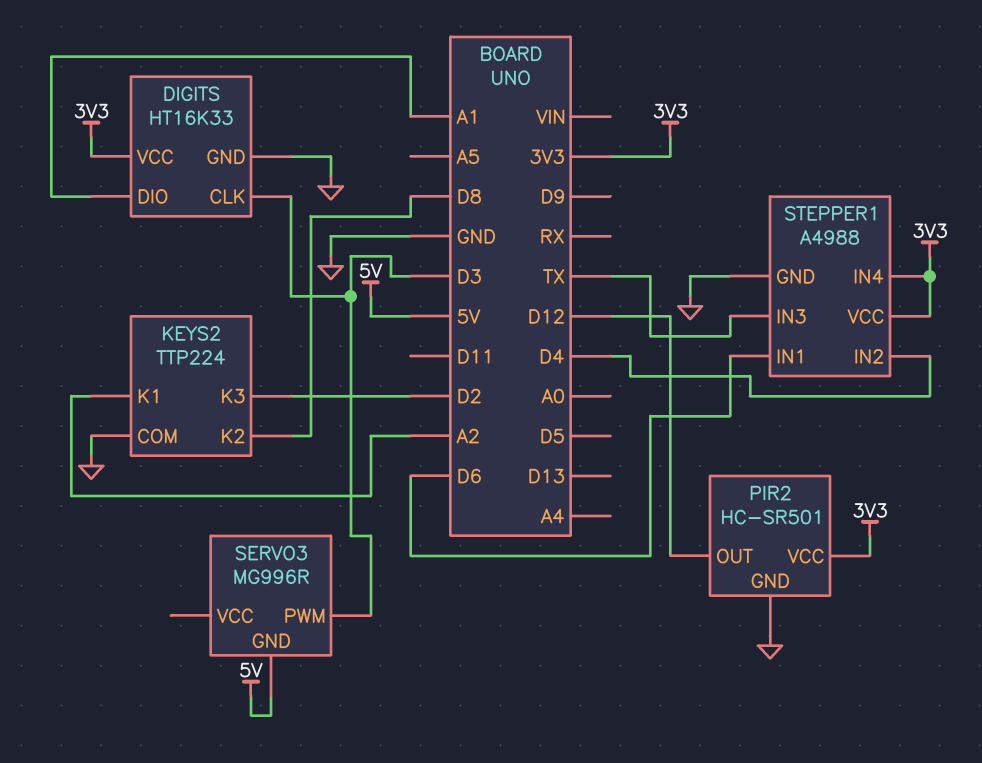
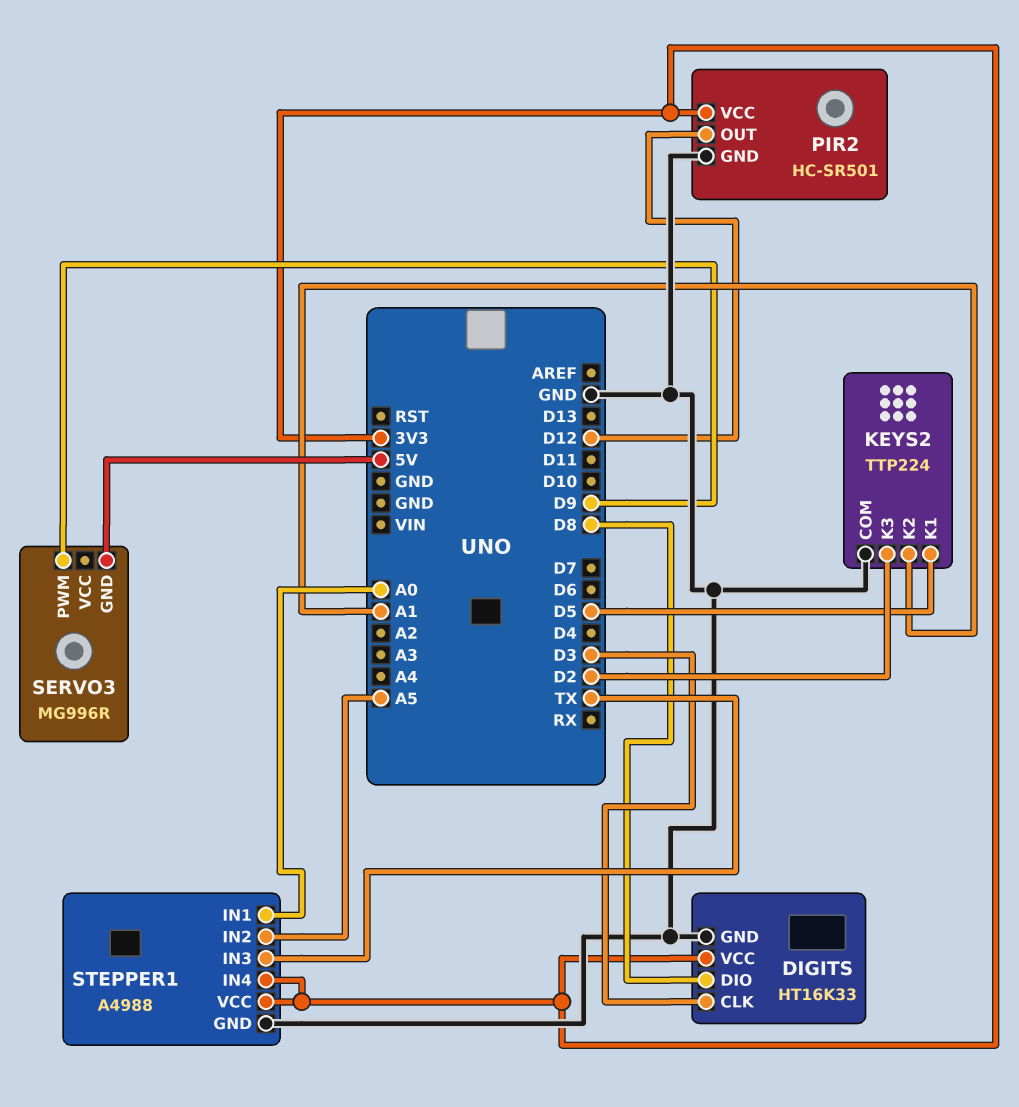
DIGITS pin DIO: A1 -> D8
KEYS2 pin K1: A2 -> D5
KEYS2 pin K2: D8 -> A1
SERVO3 pin PWM: D3 -> D9
STEPPER1 pin IN1: D6 -> A0
STEPPER1 pin IN2: D4 -> A5

